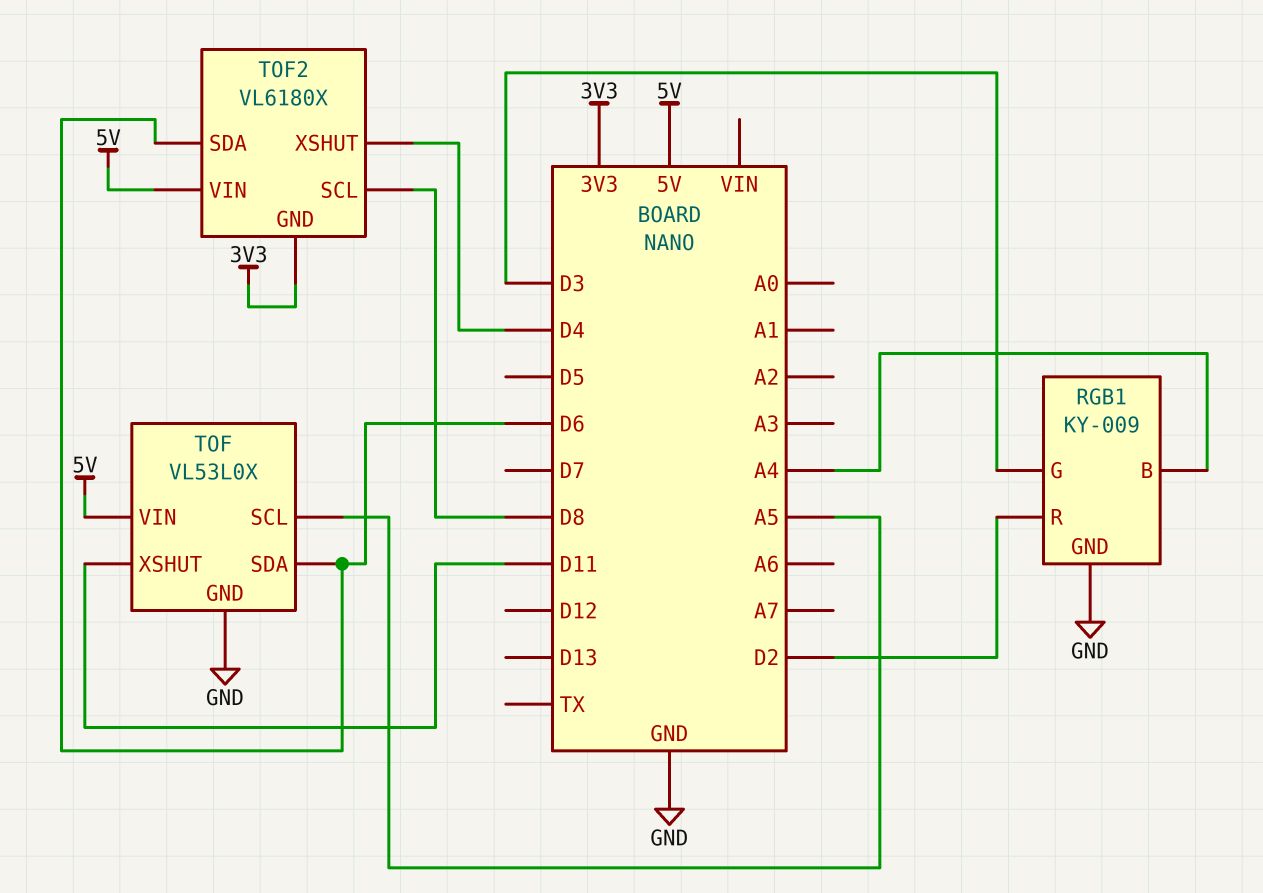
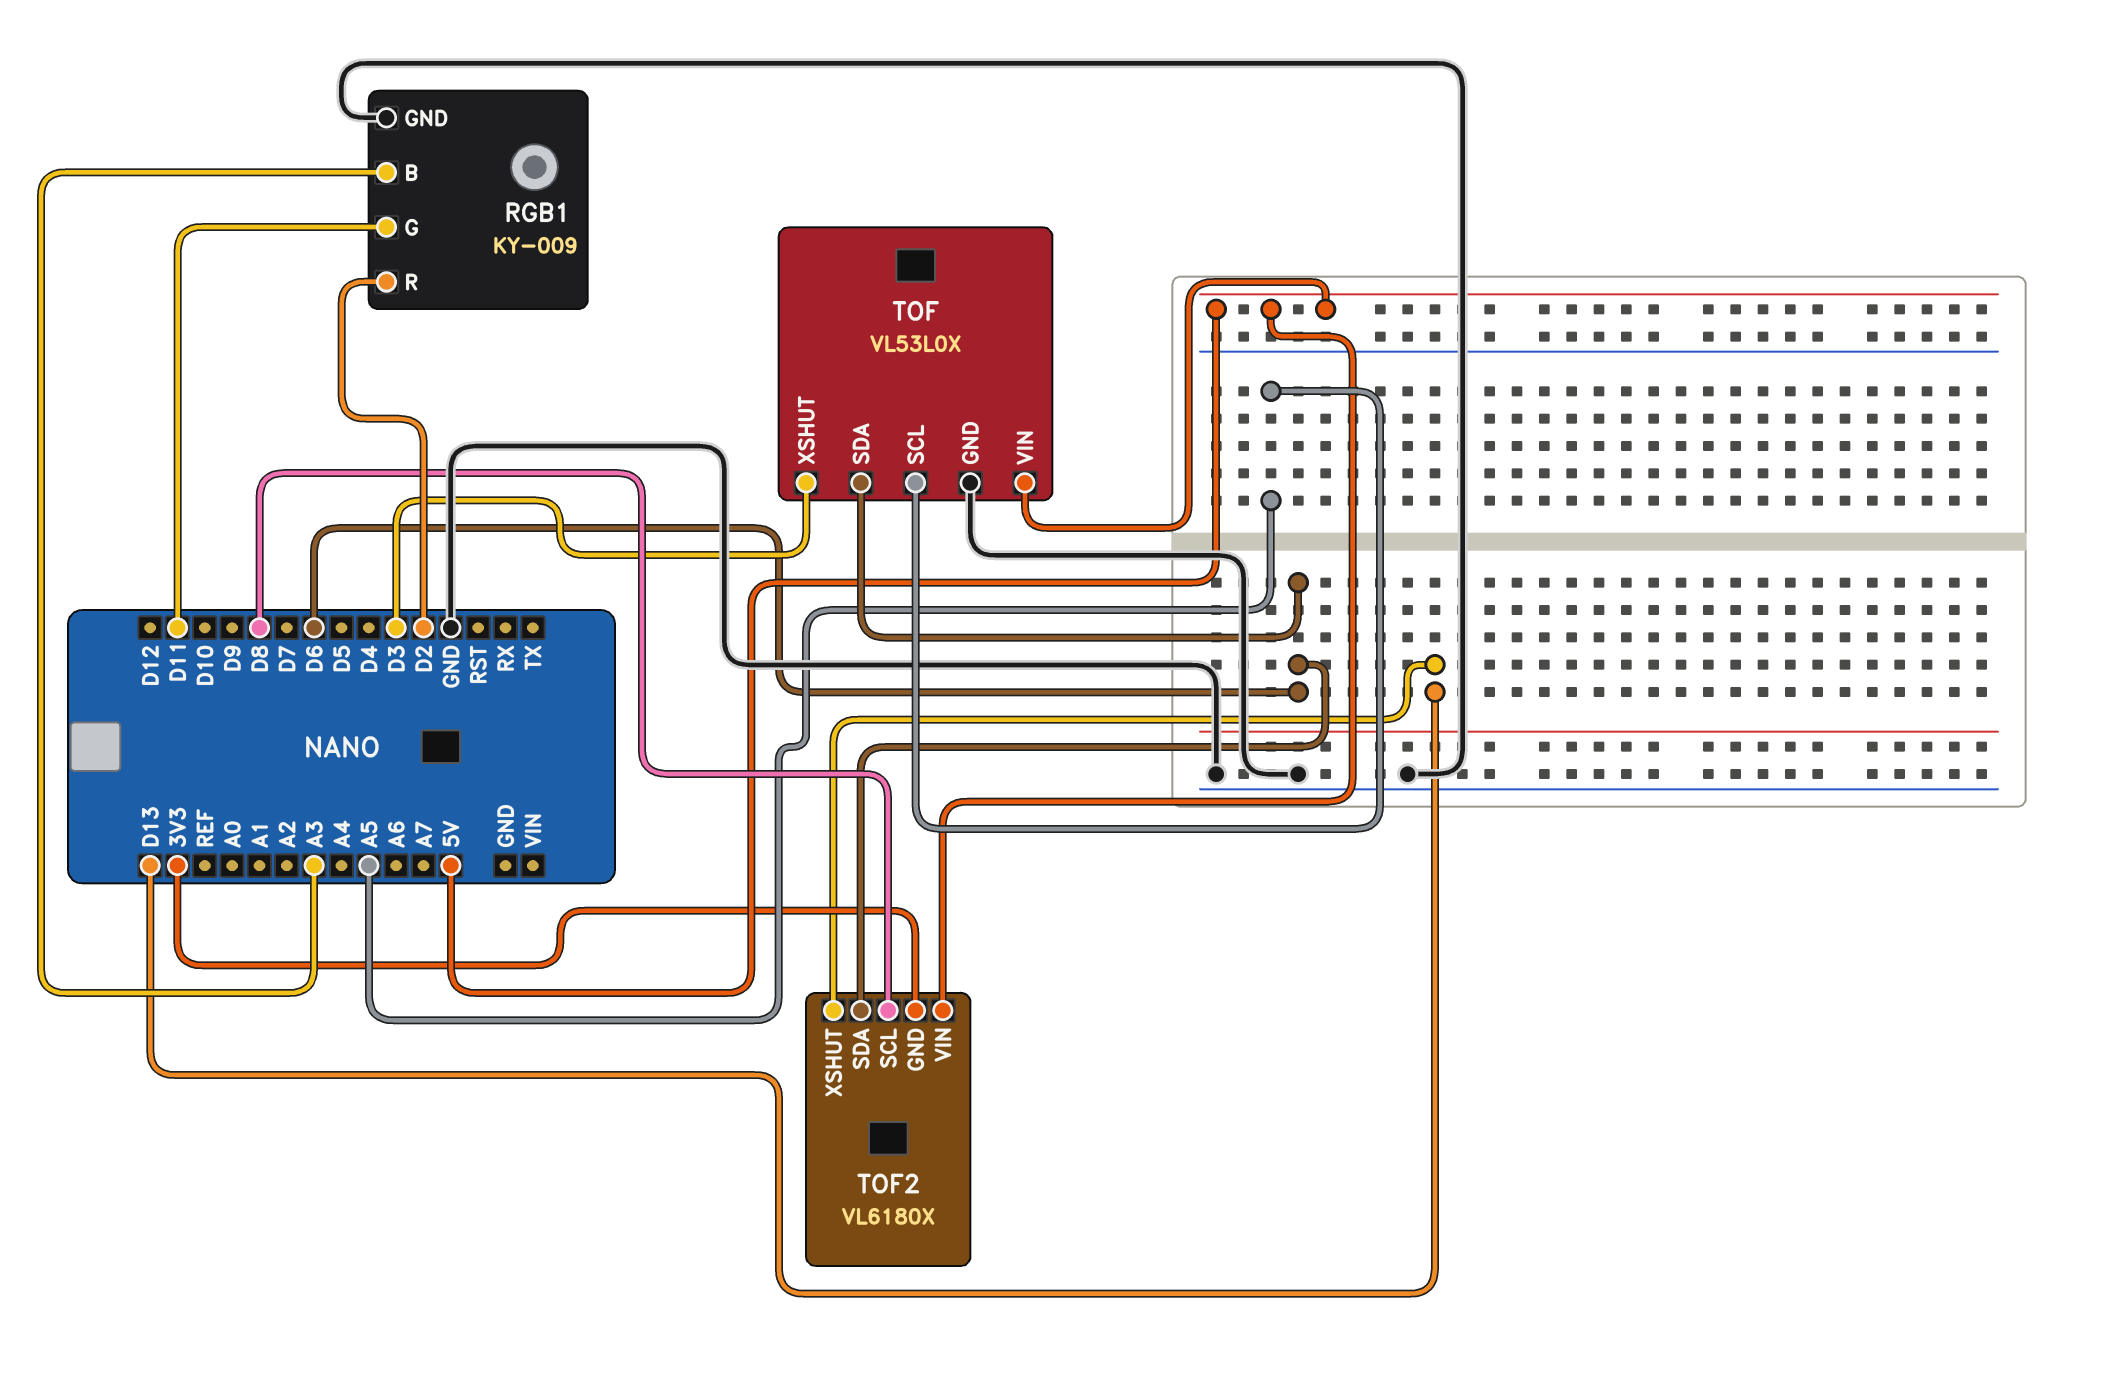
RGB1 pin B: A4 -> A3
RGB1 pin G: D3 -> D11
TOF pin XSHUT: D11 -> D3
TOF2 pin XSHUT: D4 -> D13

